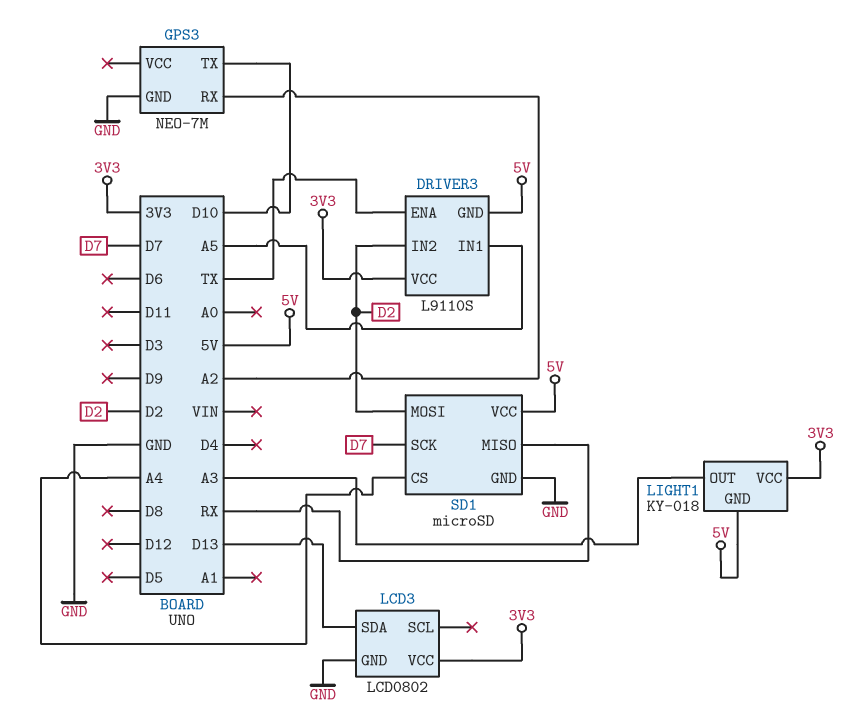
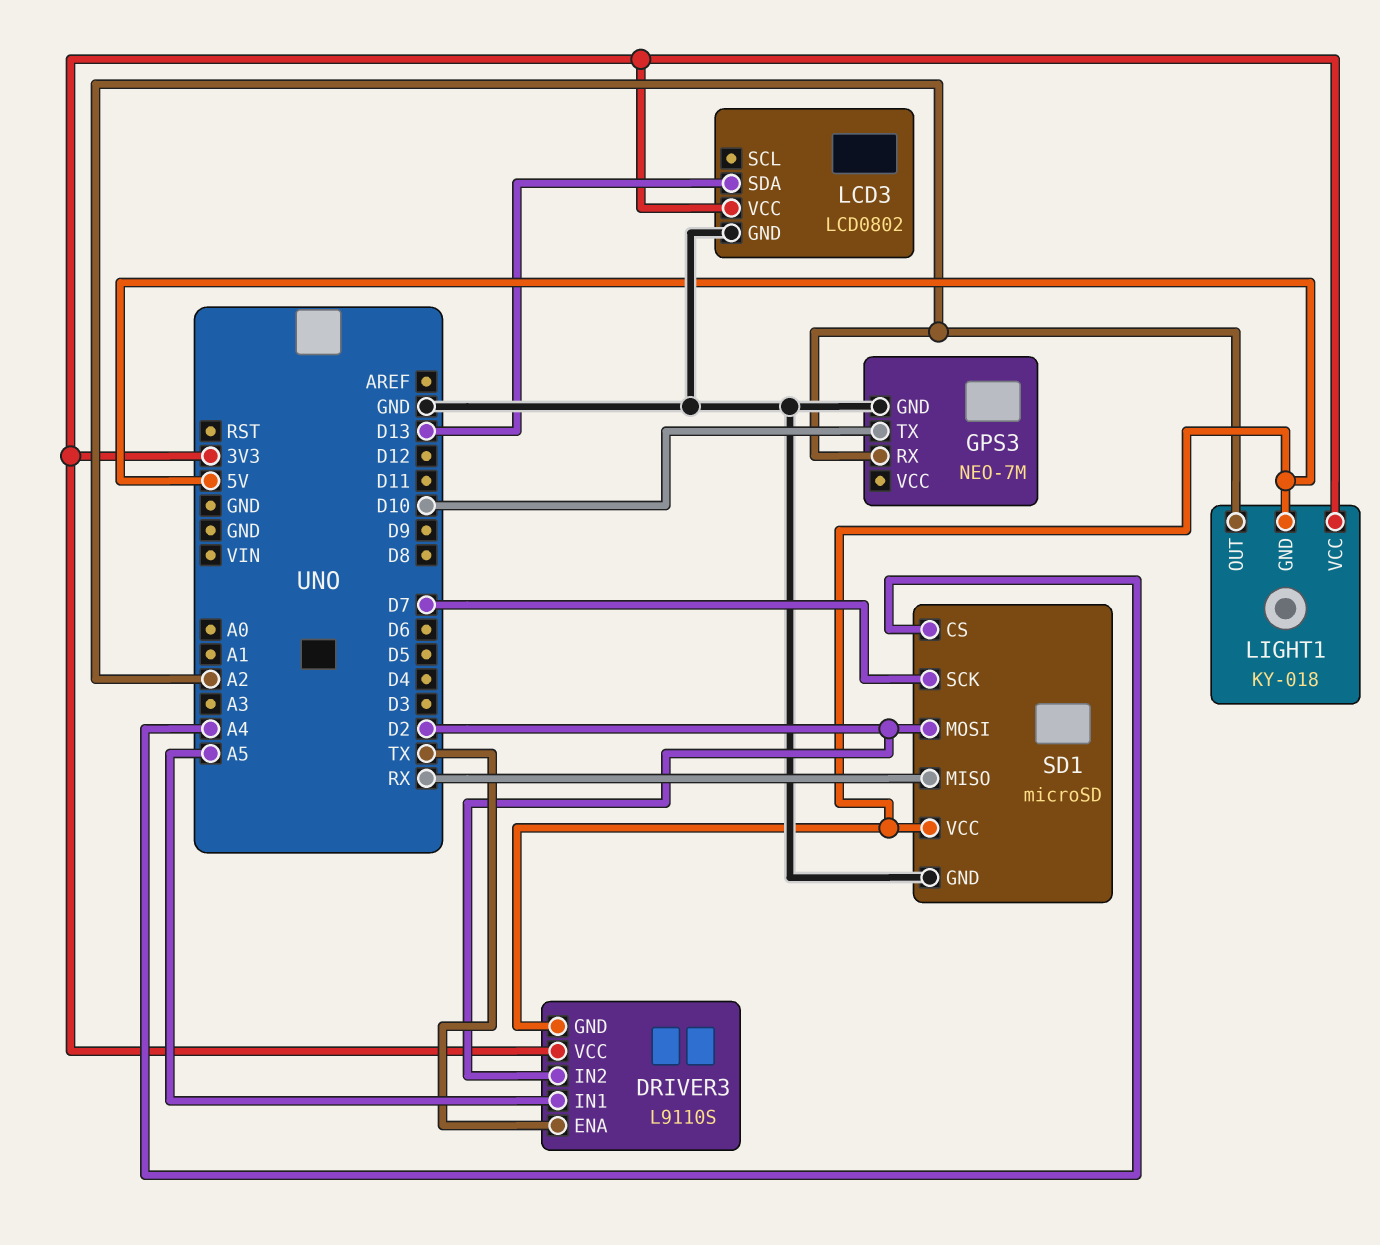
LIGHT1 pin OUT: A3 -> A2

